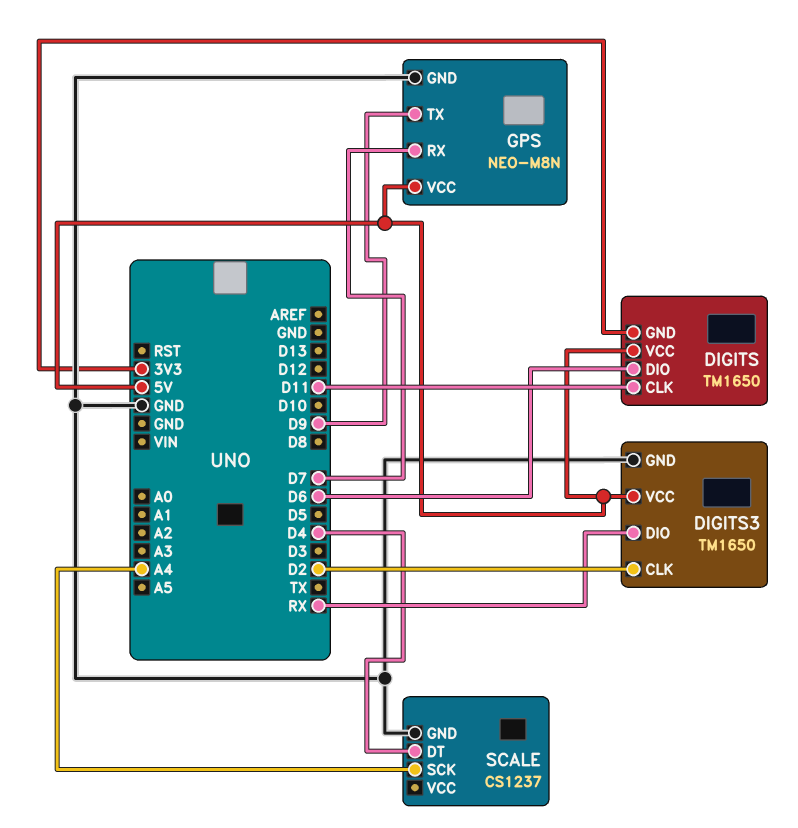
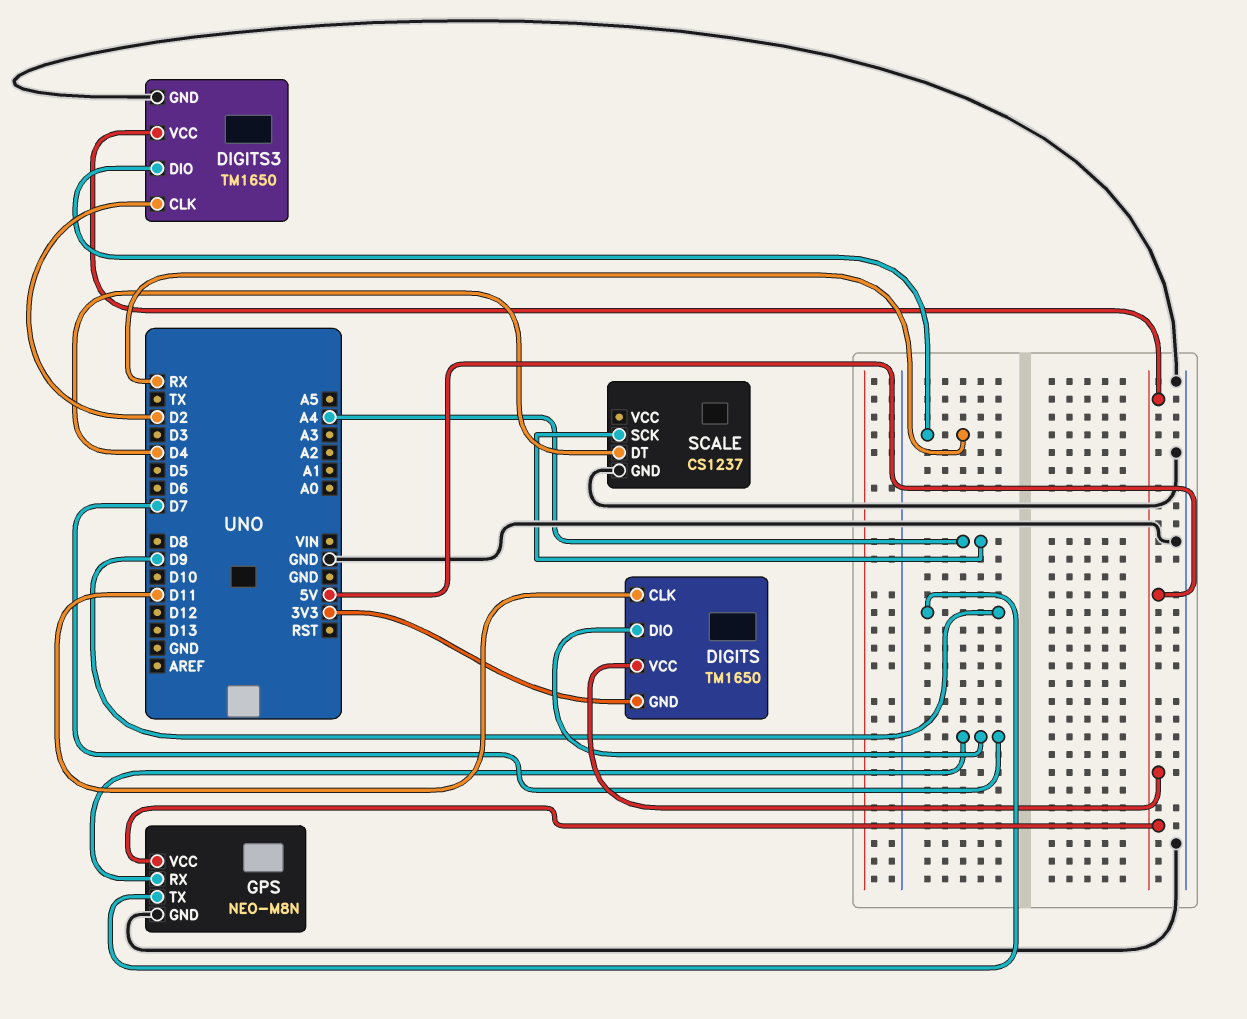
DIGITS pin DIO: D6 -> D7

